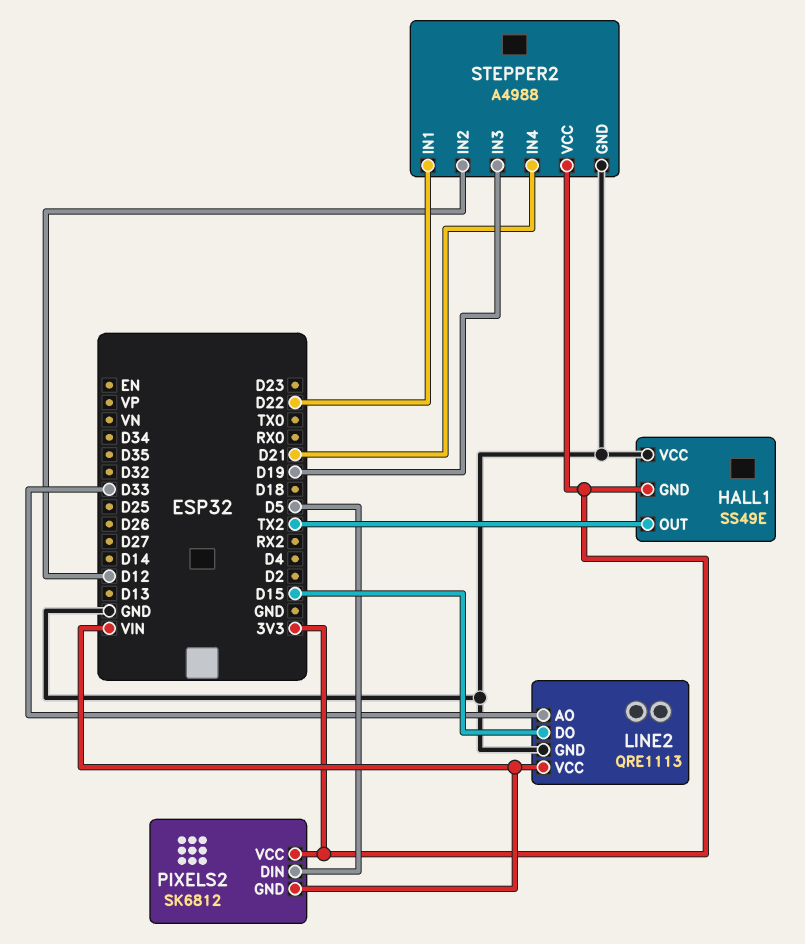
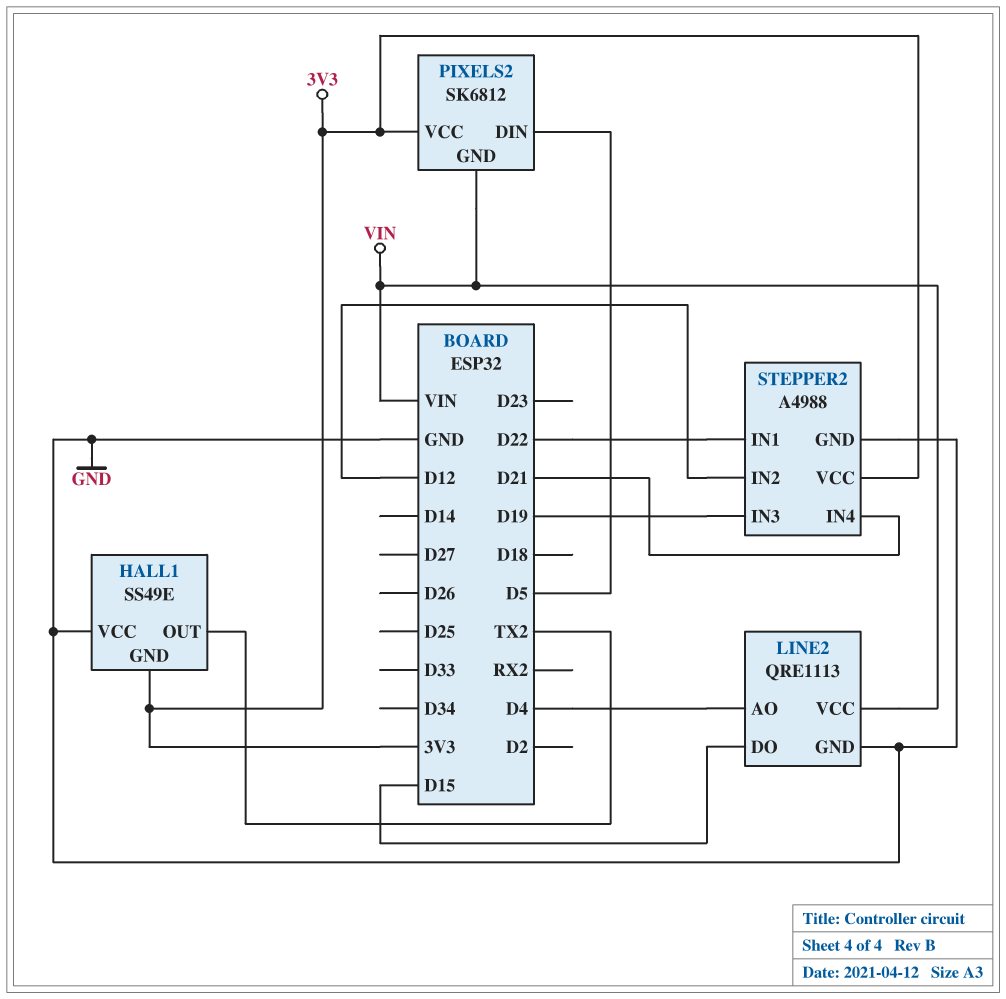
LINE2 pin AO: D33 -> D4

